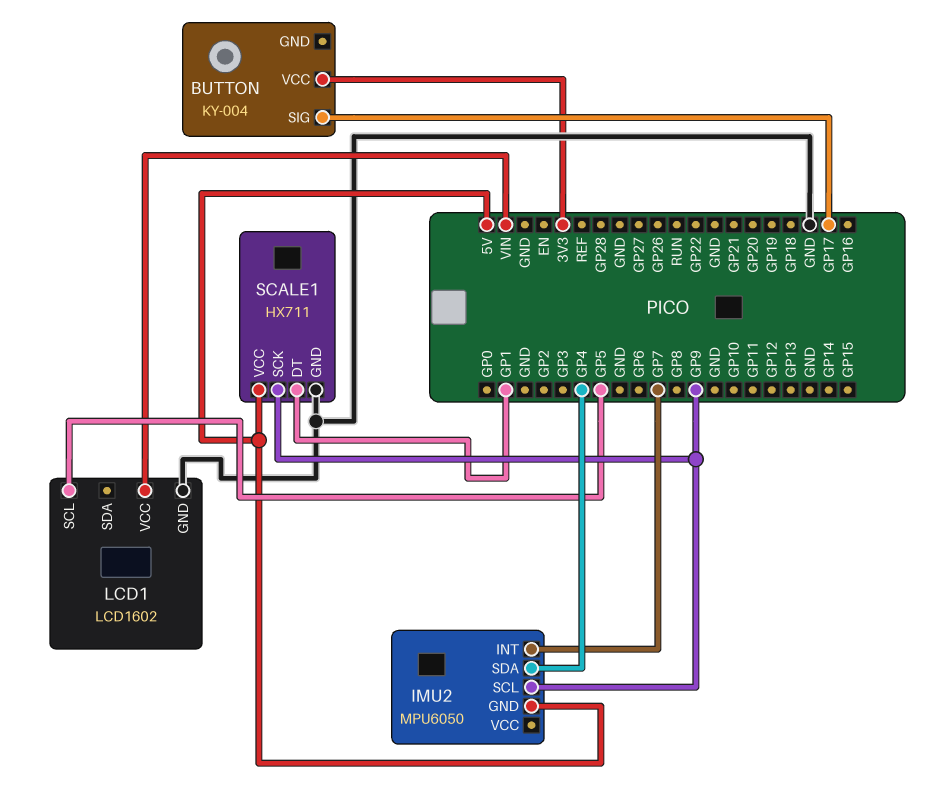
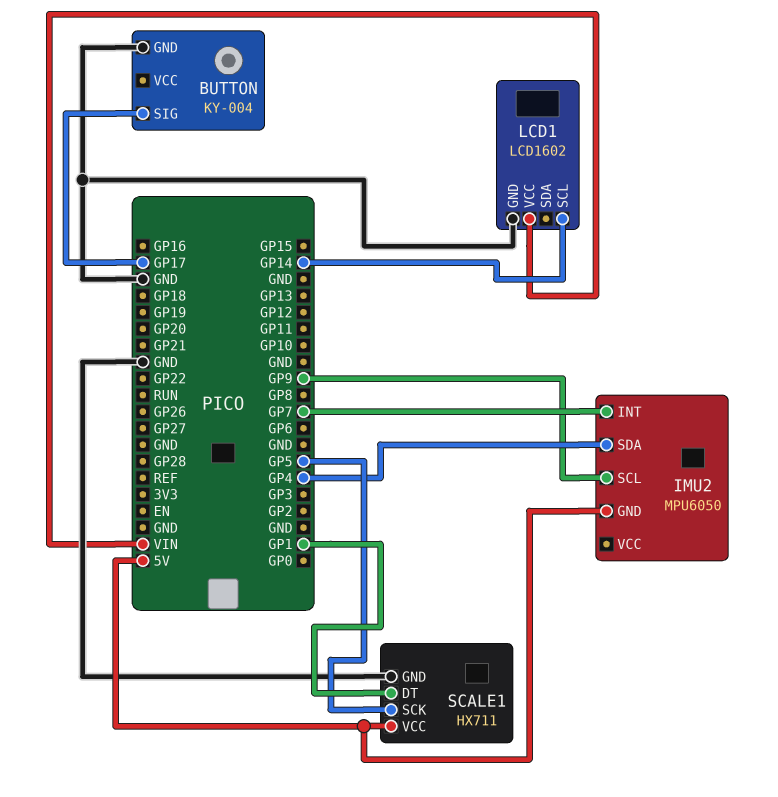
BUTTON pin GND: none -> GND
BUTTON pin VCC: 3V3 -> none
LCD1 pin SCL: GP5 -> GP14
SCALE1 pin SCK: GP9 -> GP5

